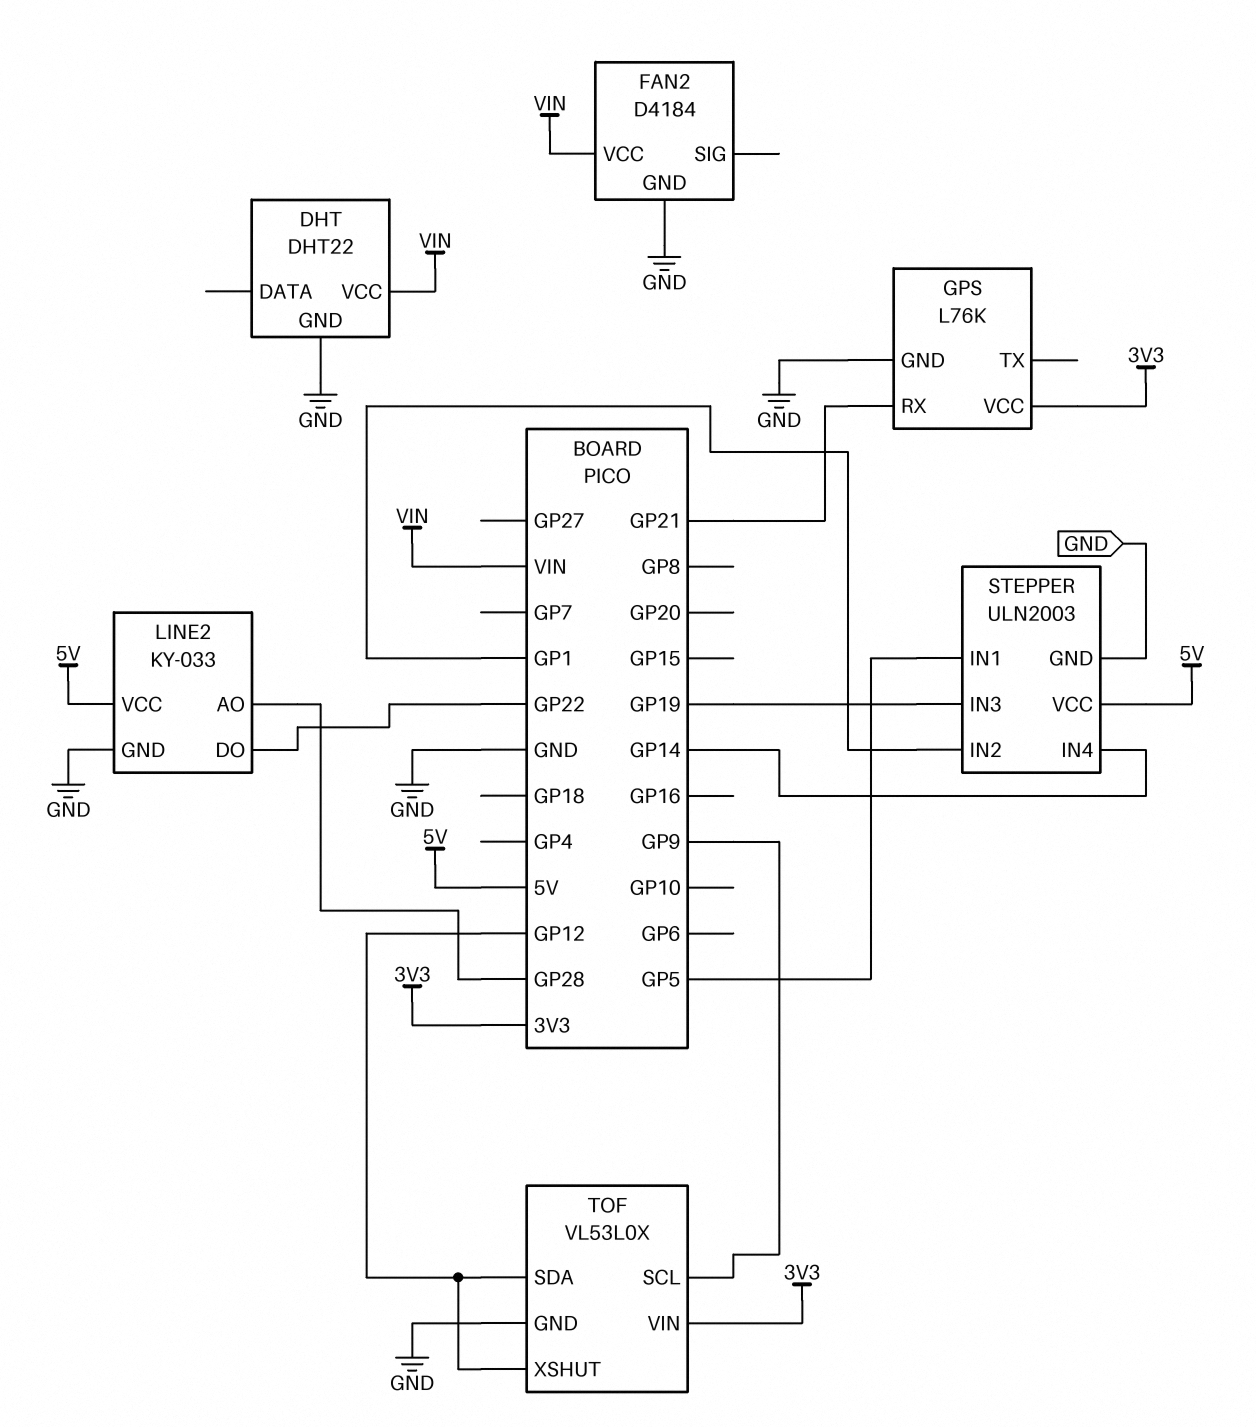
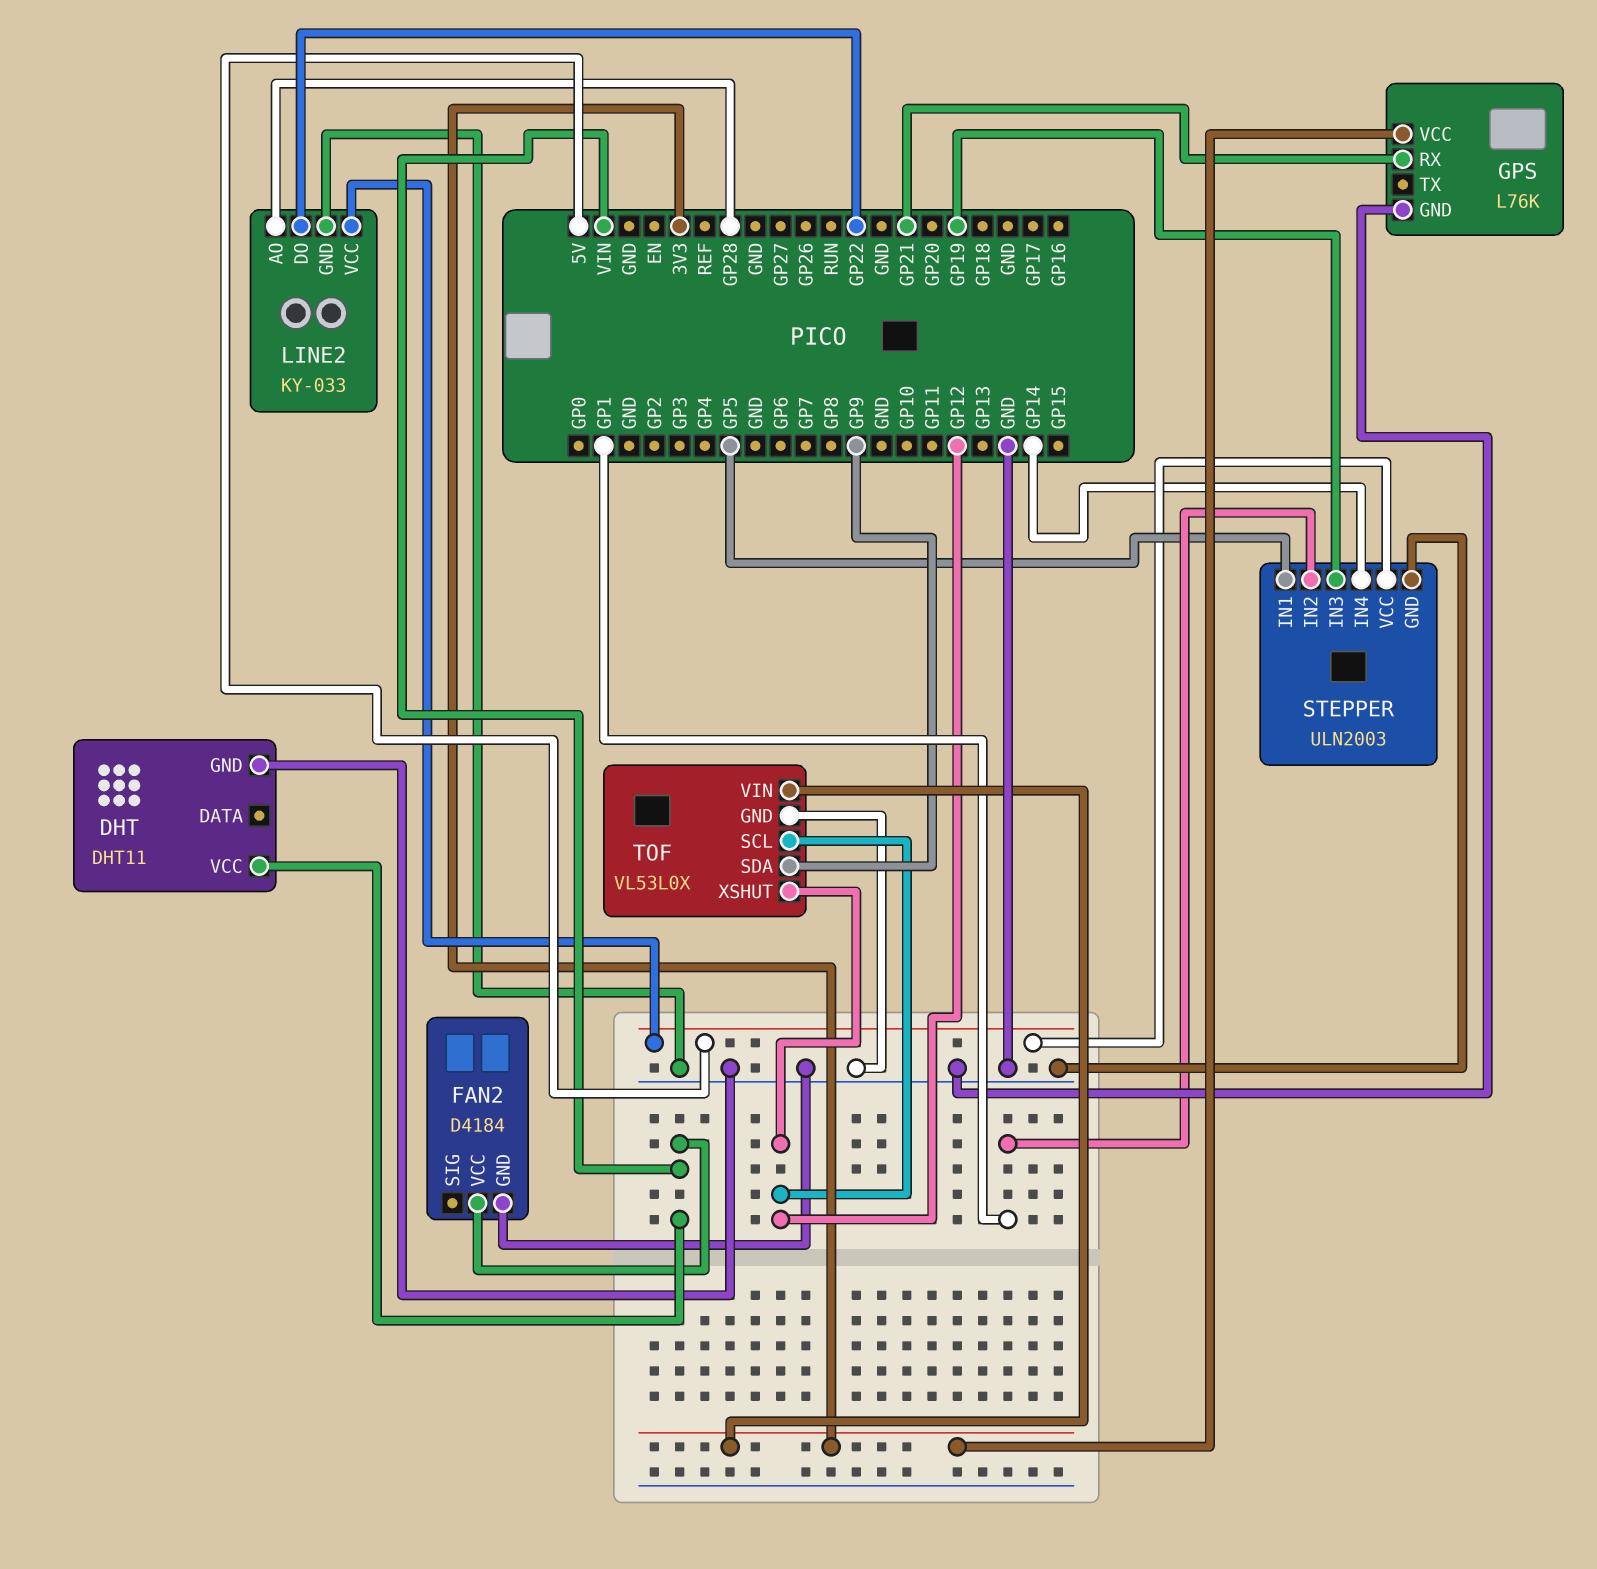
DHT: DHT22 -> DHT11
TOF pin SCL: GP9 -> GP12
TOF pin SDA: GP12 -> GP9

